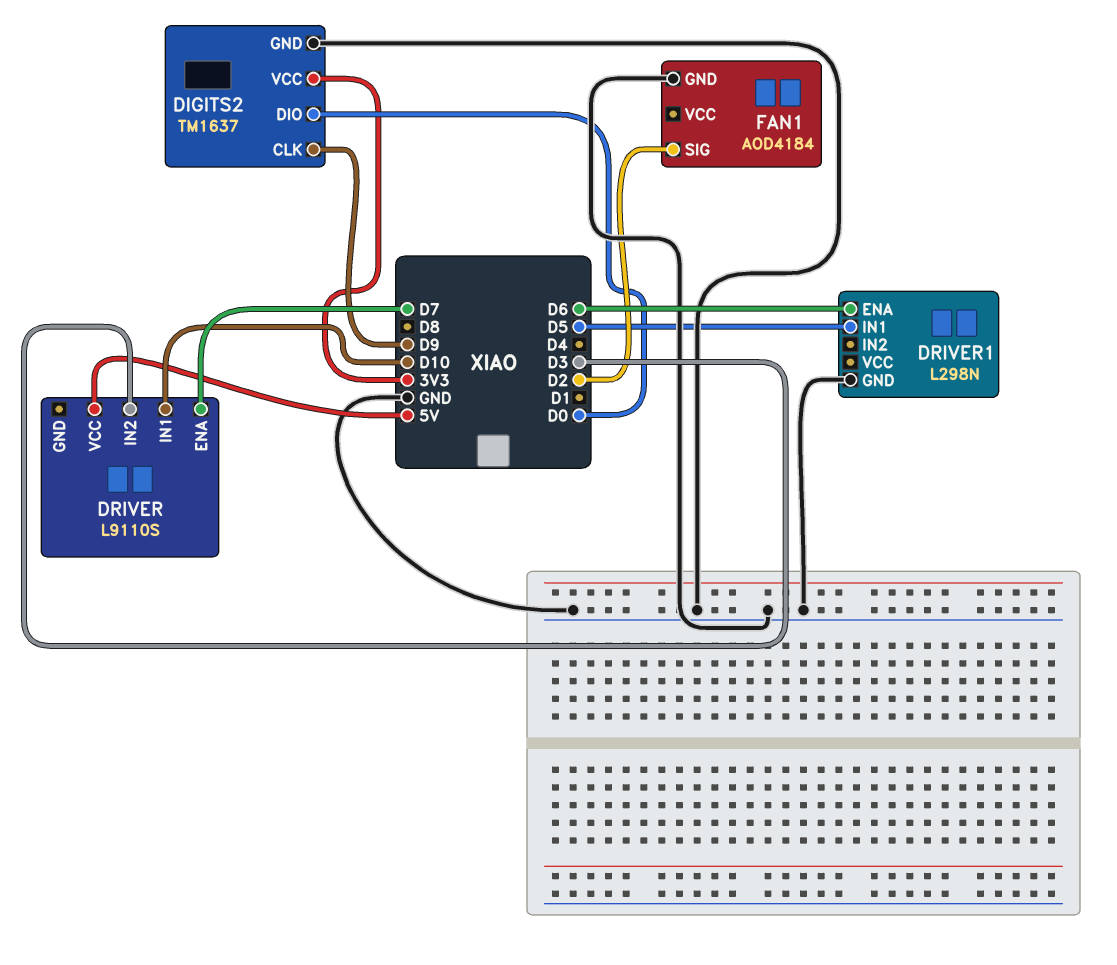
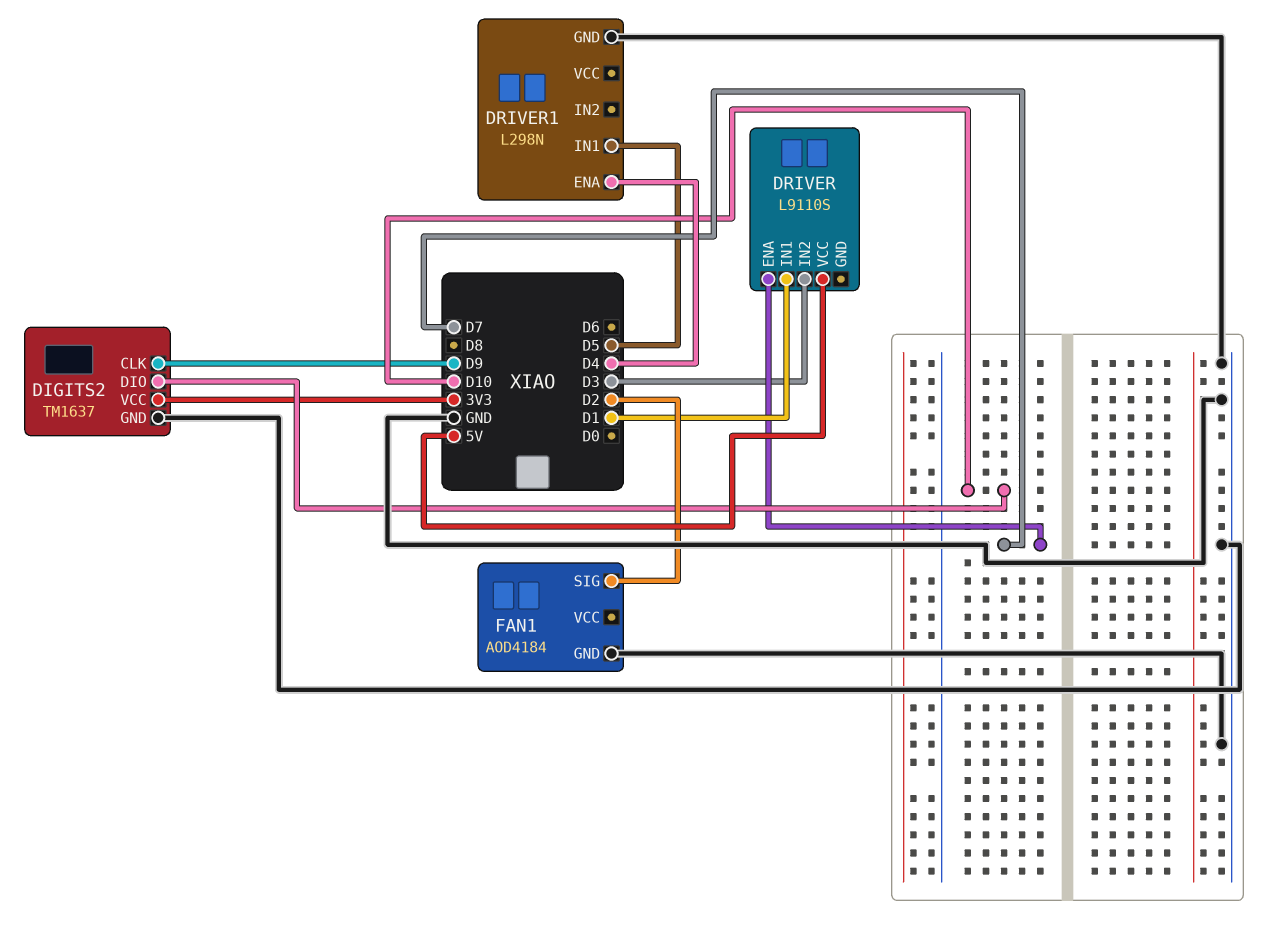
DIGITS2 pin DIO: D0 -> D10
DRIVER pin IN1: D10 -> D1
DRIVER1 pin ENA: D6 -> D4

